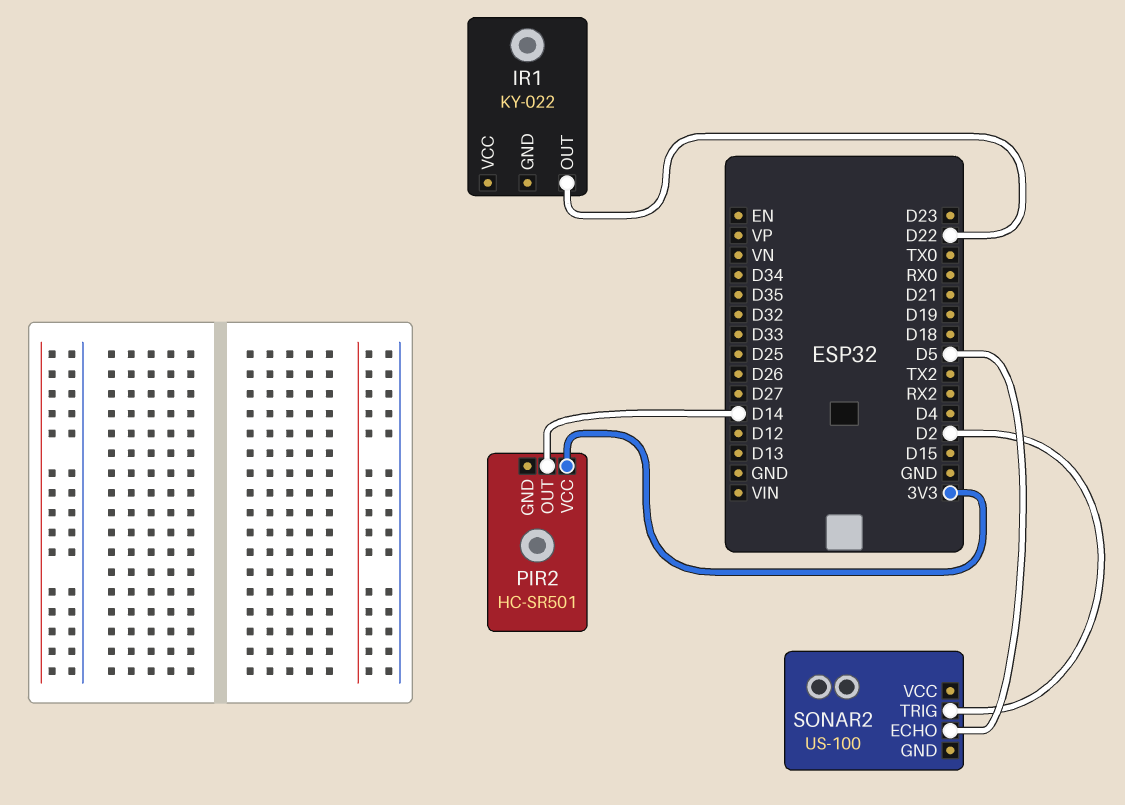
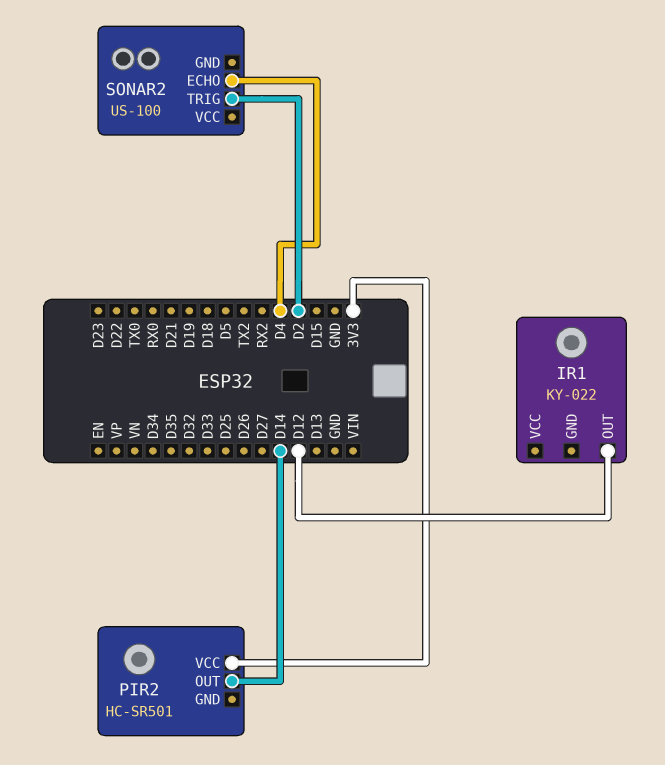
IR1 pin OUT: D22 -> D12
SONAR2 pin ECHO: D5 -> D4

